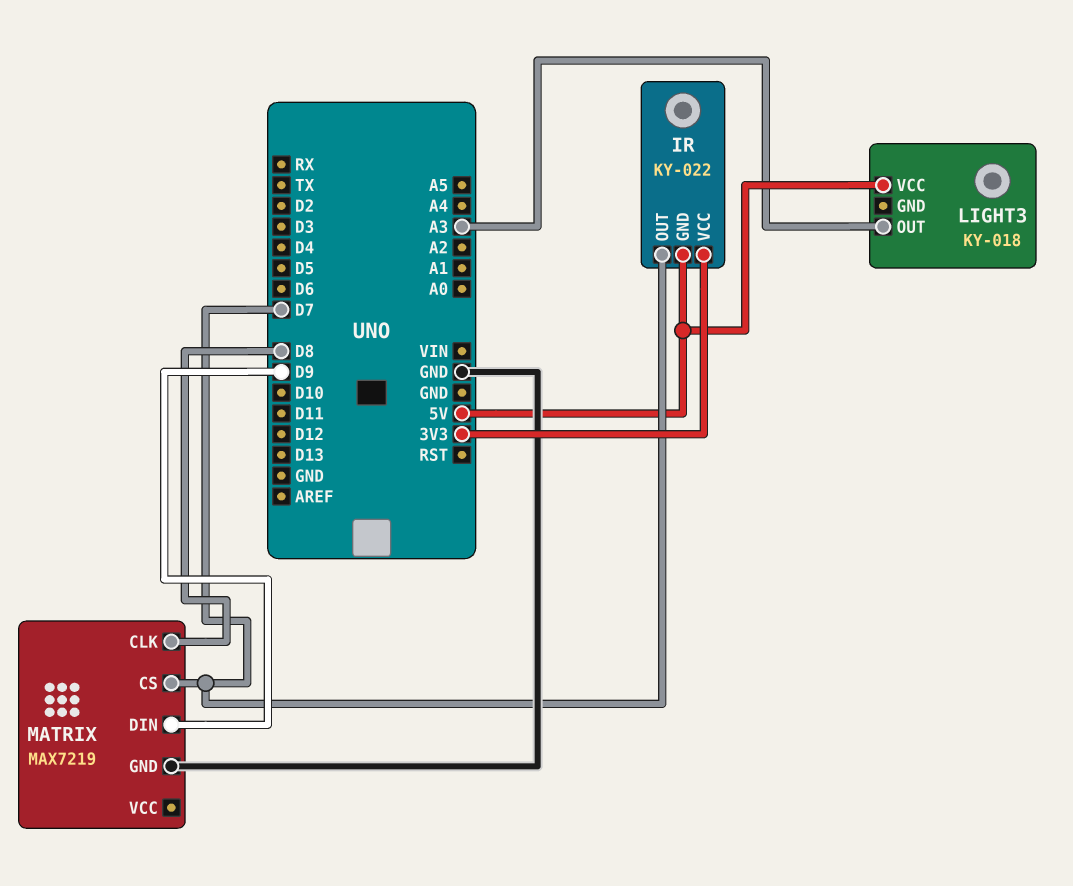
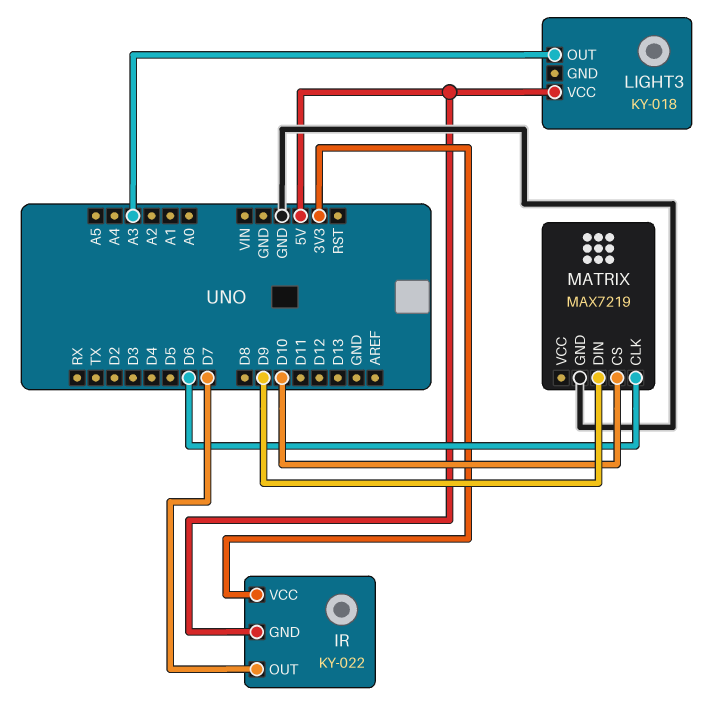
MATRIX pin CLK: D8 -> D6
MATRIX pin CS: D7 -> D10

